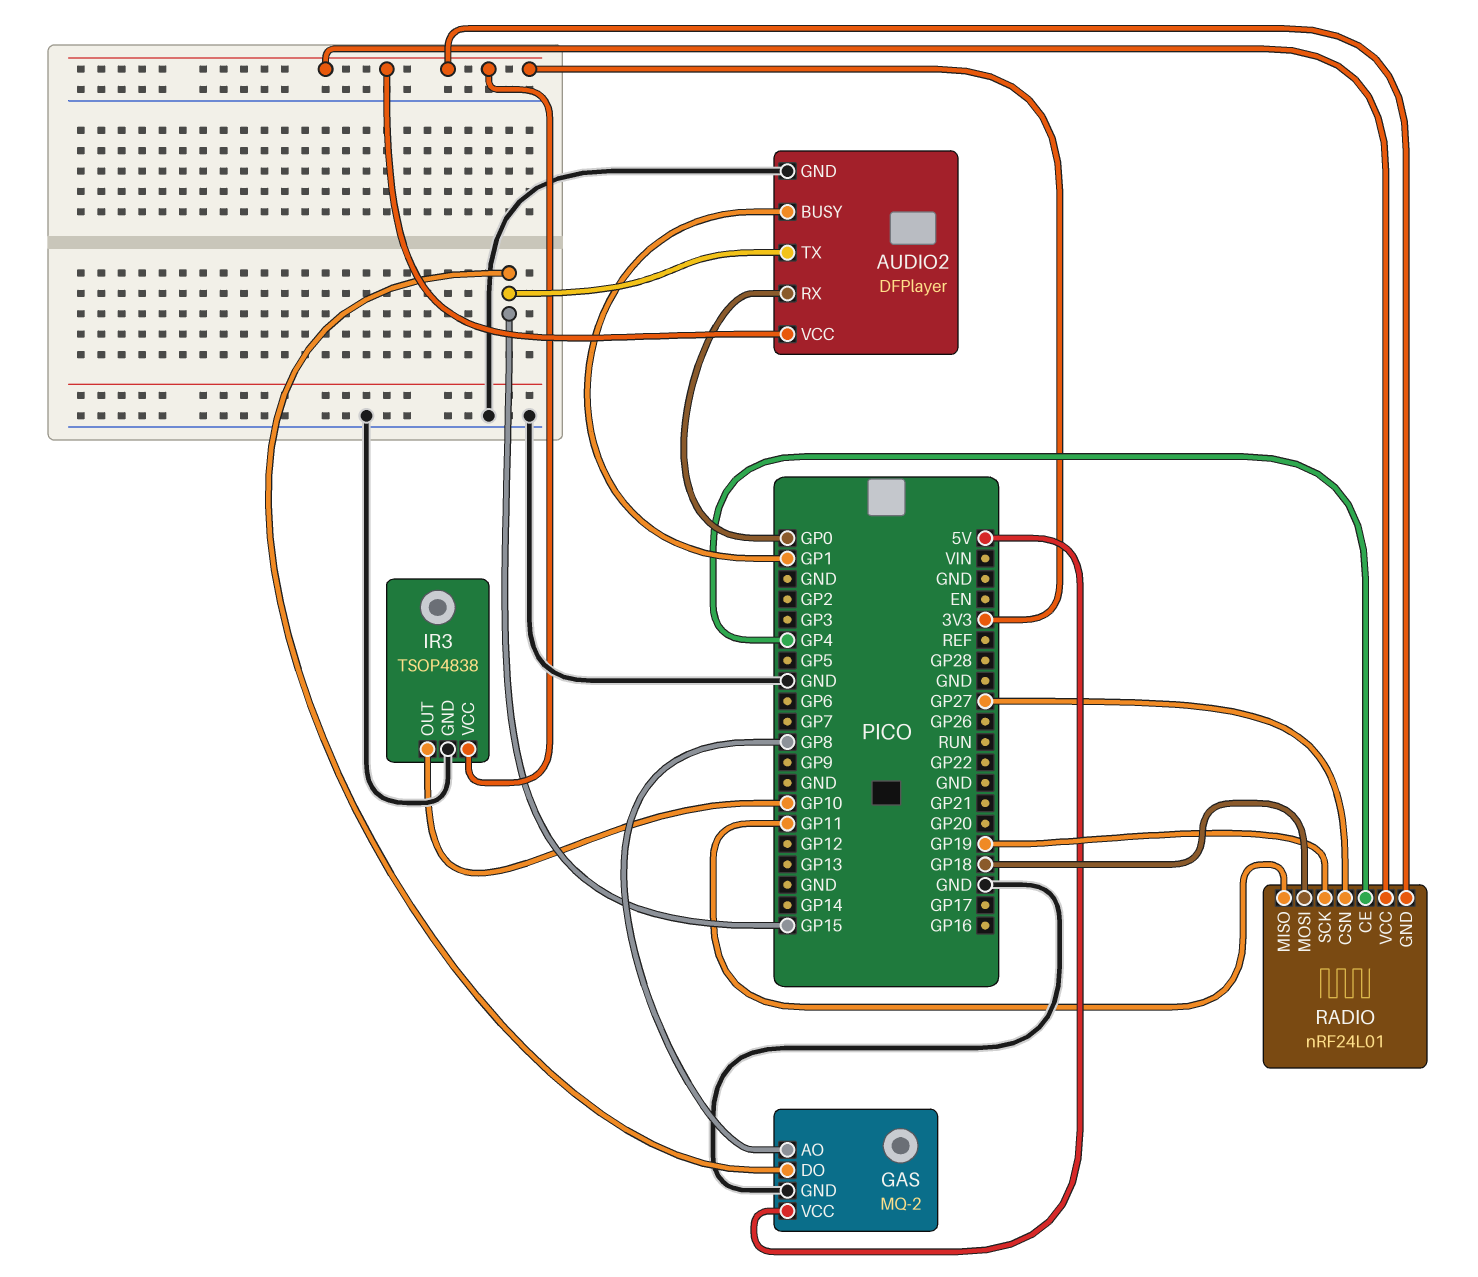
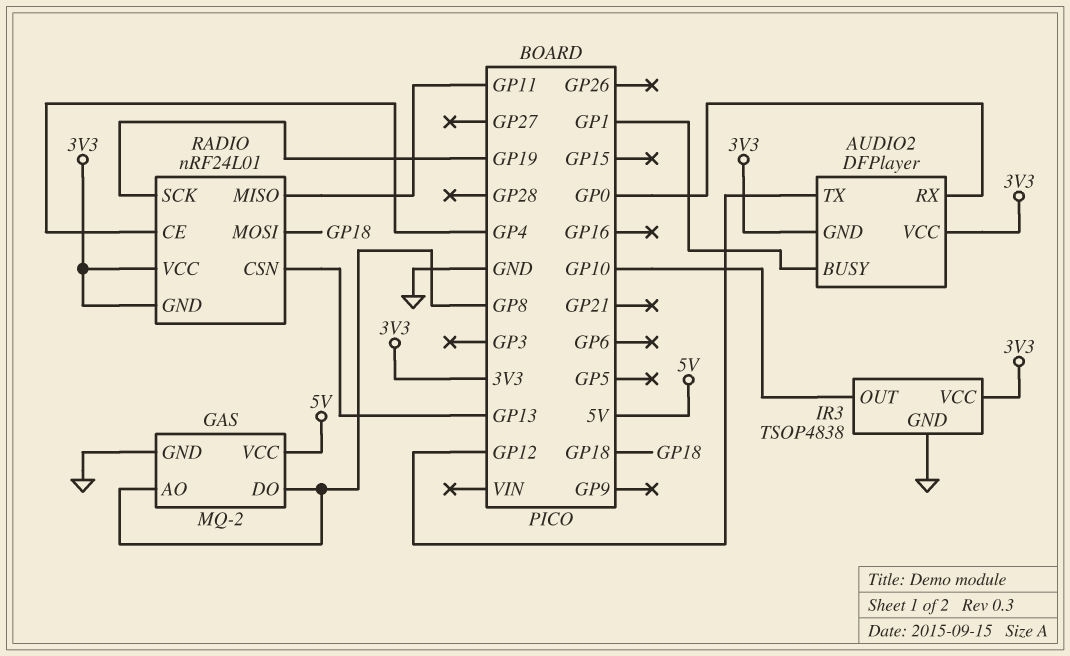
AUDIO2 pin GND: GND -> 3V3
AUDIO2 pin TX: GP15 -> GP12
GAS pin DO: GP15 -> GP8
RADIO pin CSN: GP27 -> GP13

